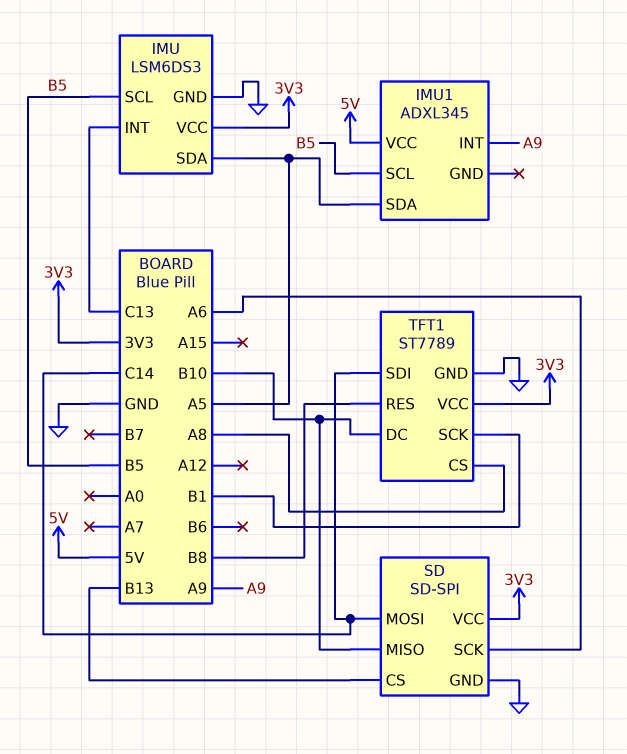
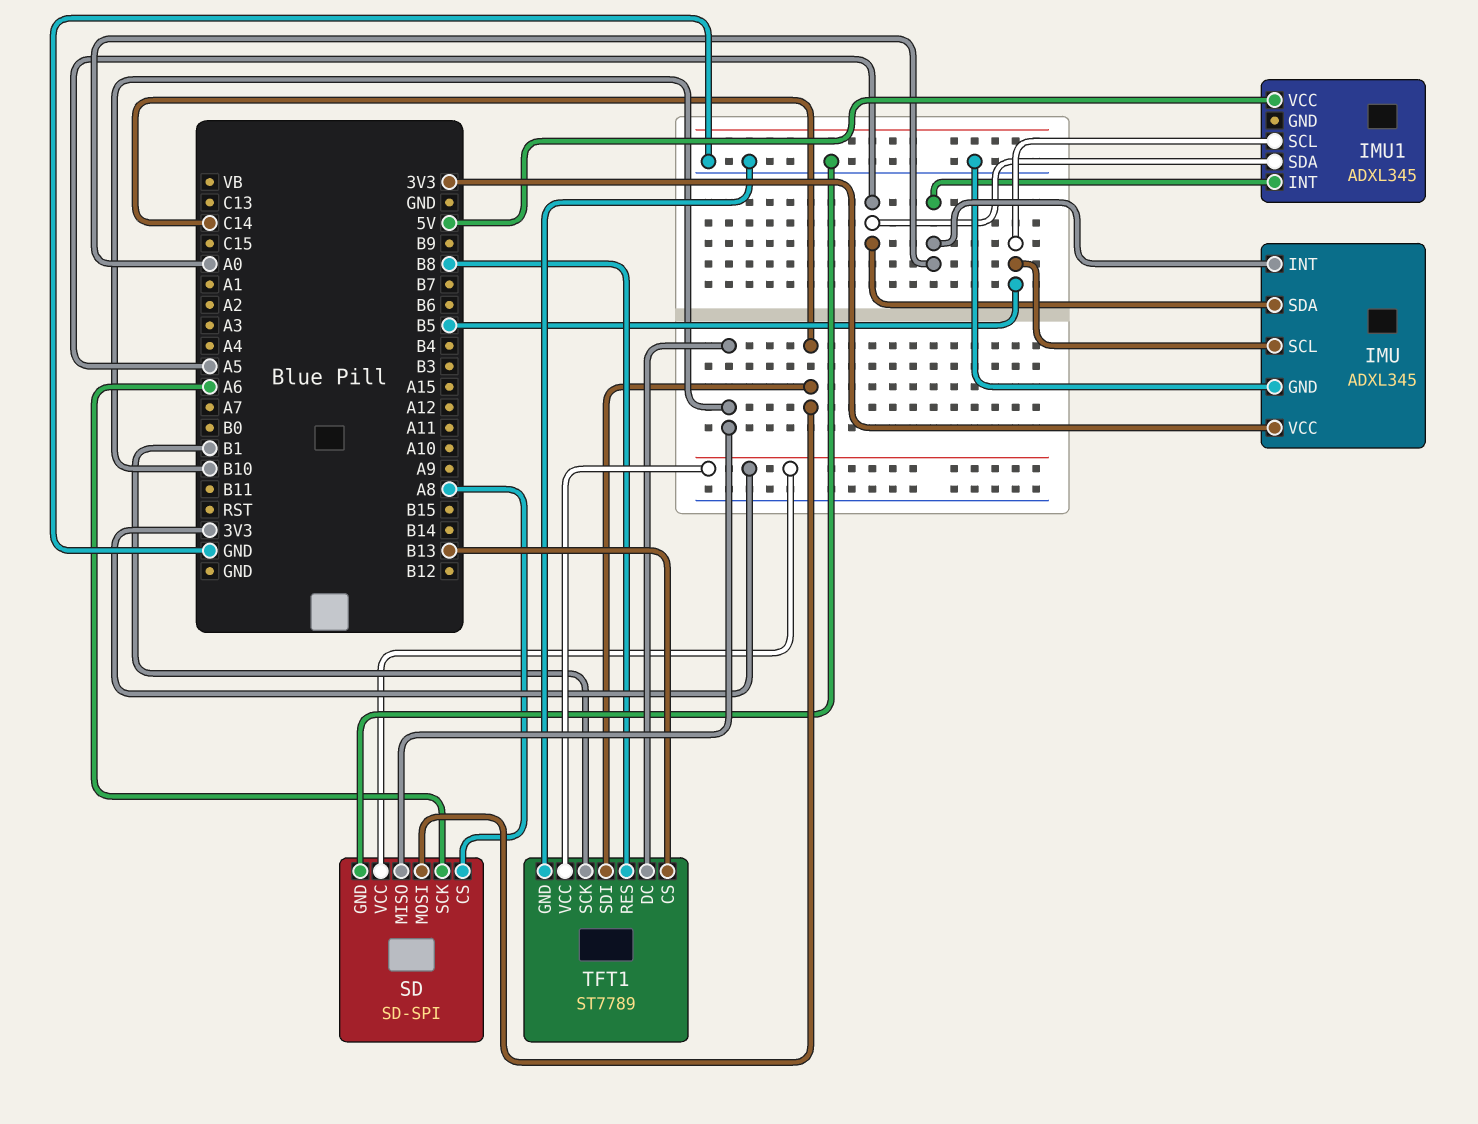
IMU: LSM6DS3 -> ADXL345
IMU pin INT: C13 -> A0
IMU1 pin INT: A9 -> A0
SD pin CS: B13 -> A8
TFT1 pin CS: A8 -> B13

